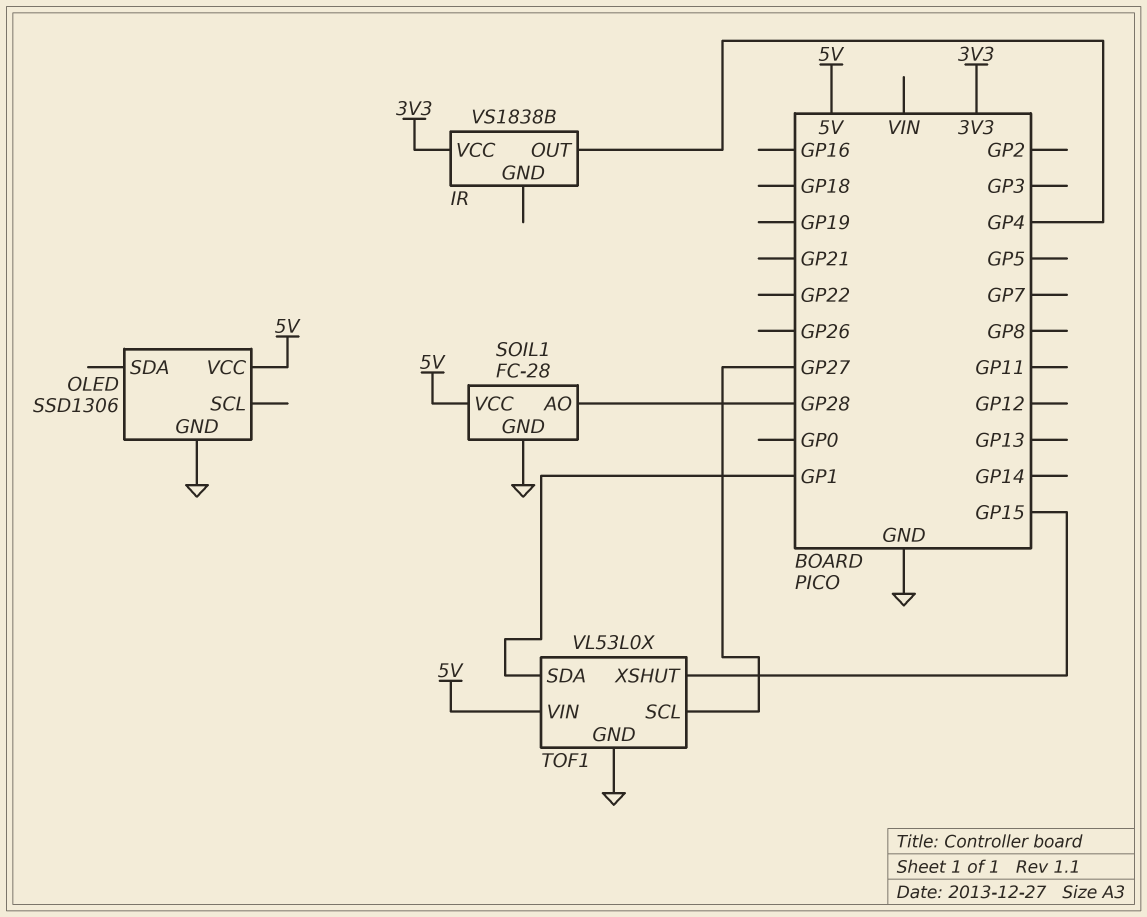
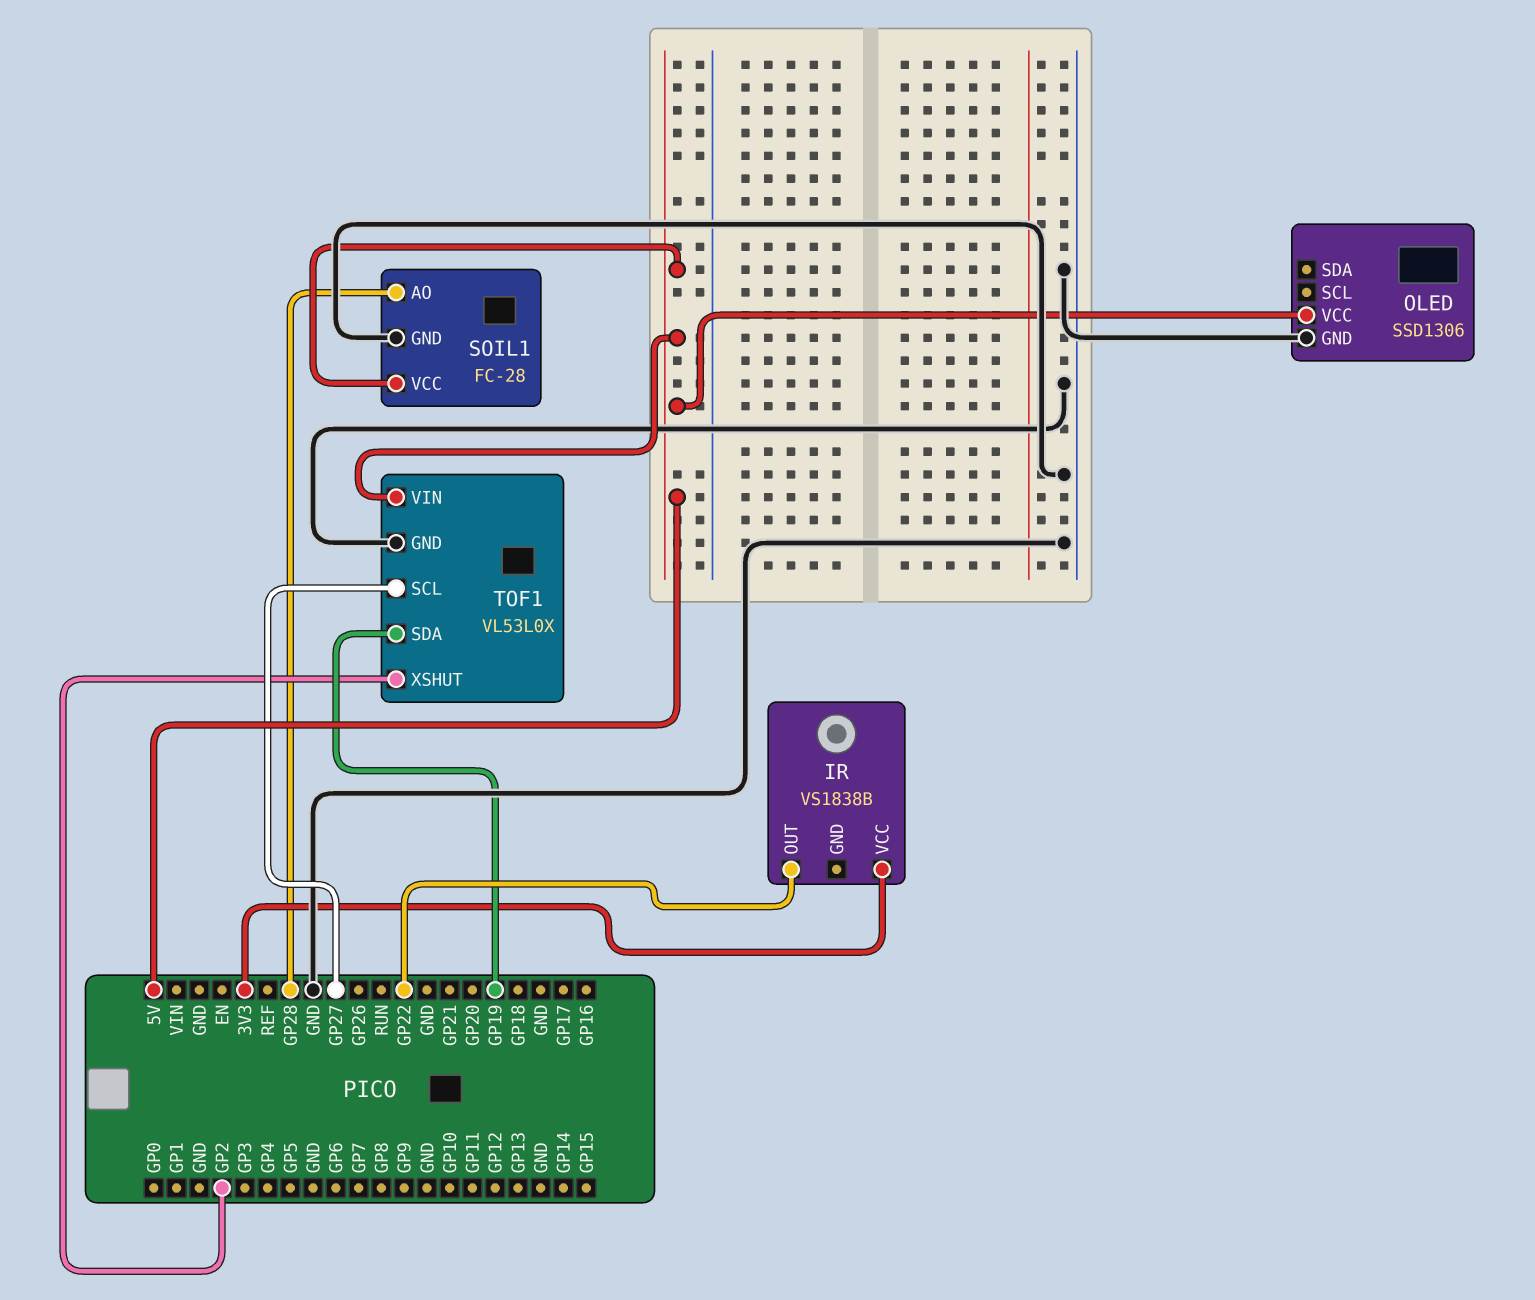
IR pin OUT: GP4 -> GP22
TOF1 pin SDA: GP1 -> GP19
TOF1 pin XSHUT: GP15 -> GP2

